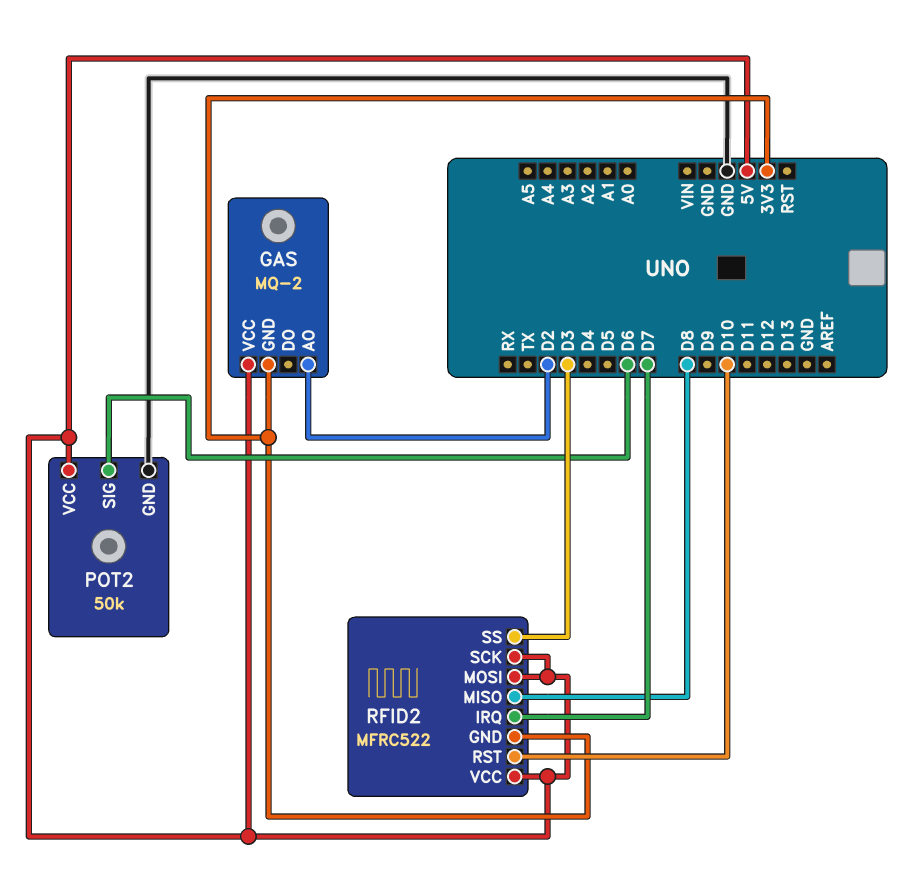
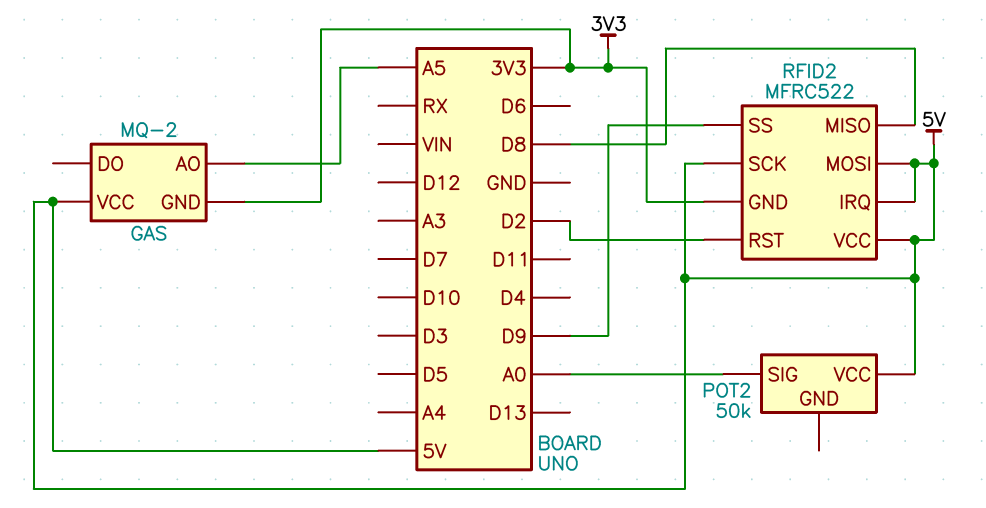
GAS pin AO: D2 -> A5
POT2 pin GND: GND -> none
POT2 pin SIG: D6 -> A0
RFID2 pin IRQ: D7 -> 5V
RFID2 pin RST: D10 -> D2
RFID2 pin SS: D3 -> D9

